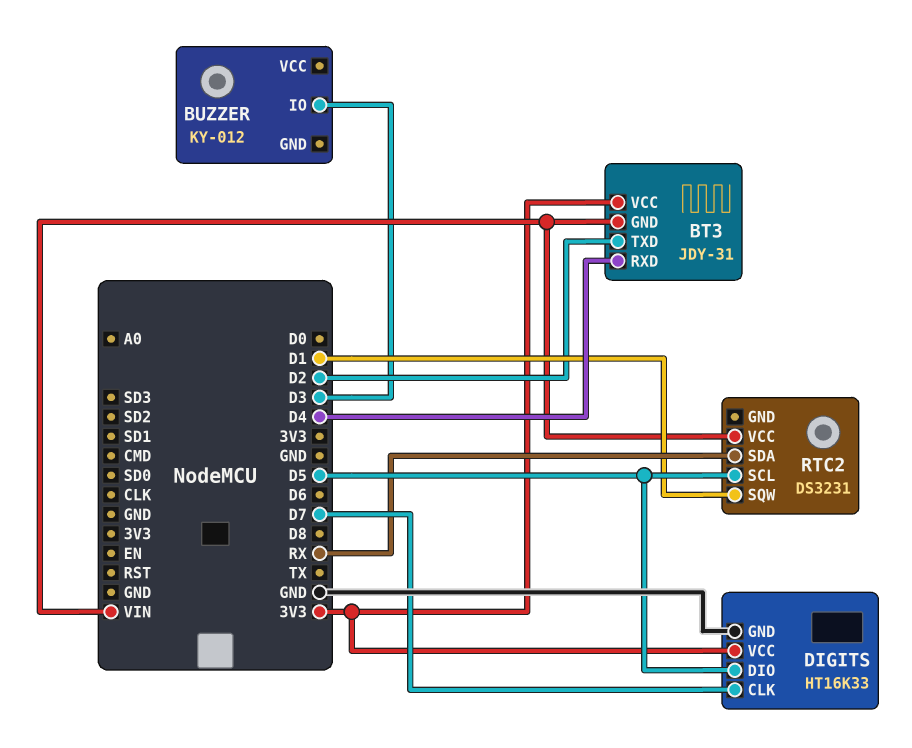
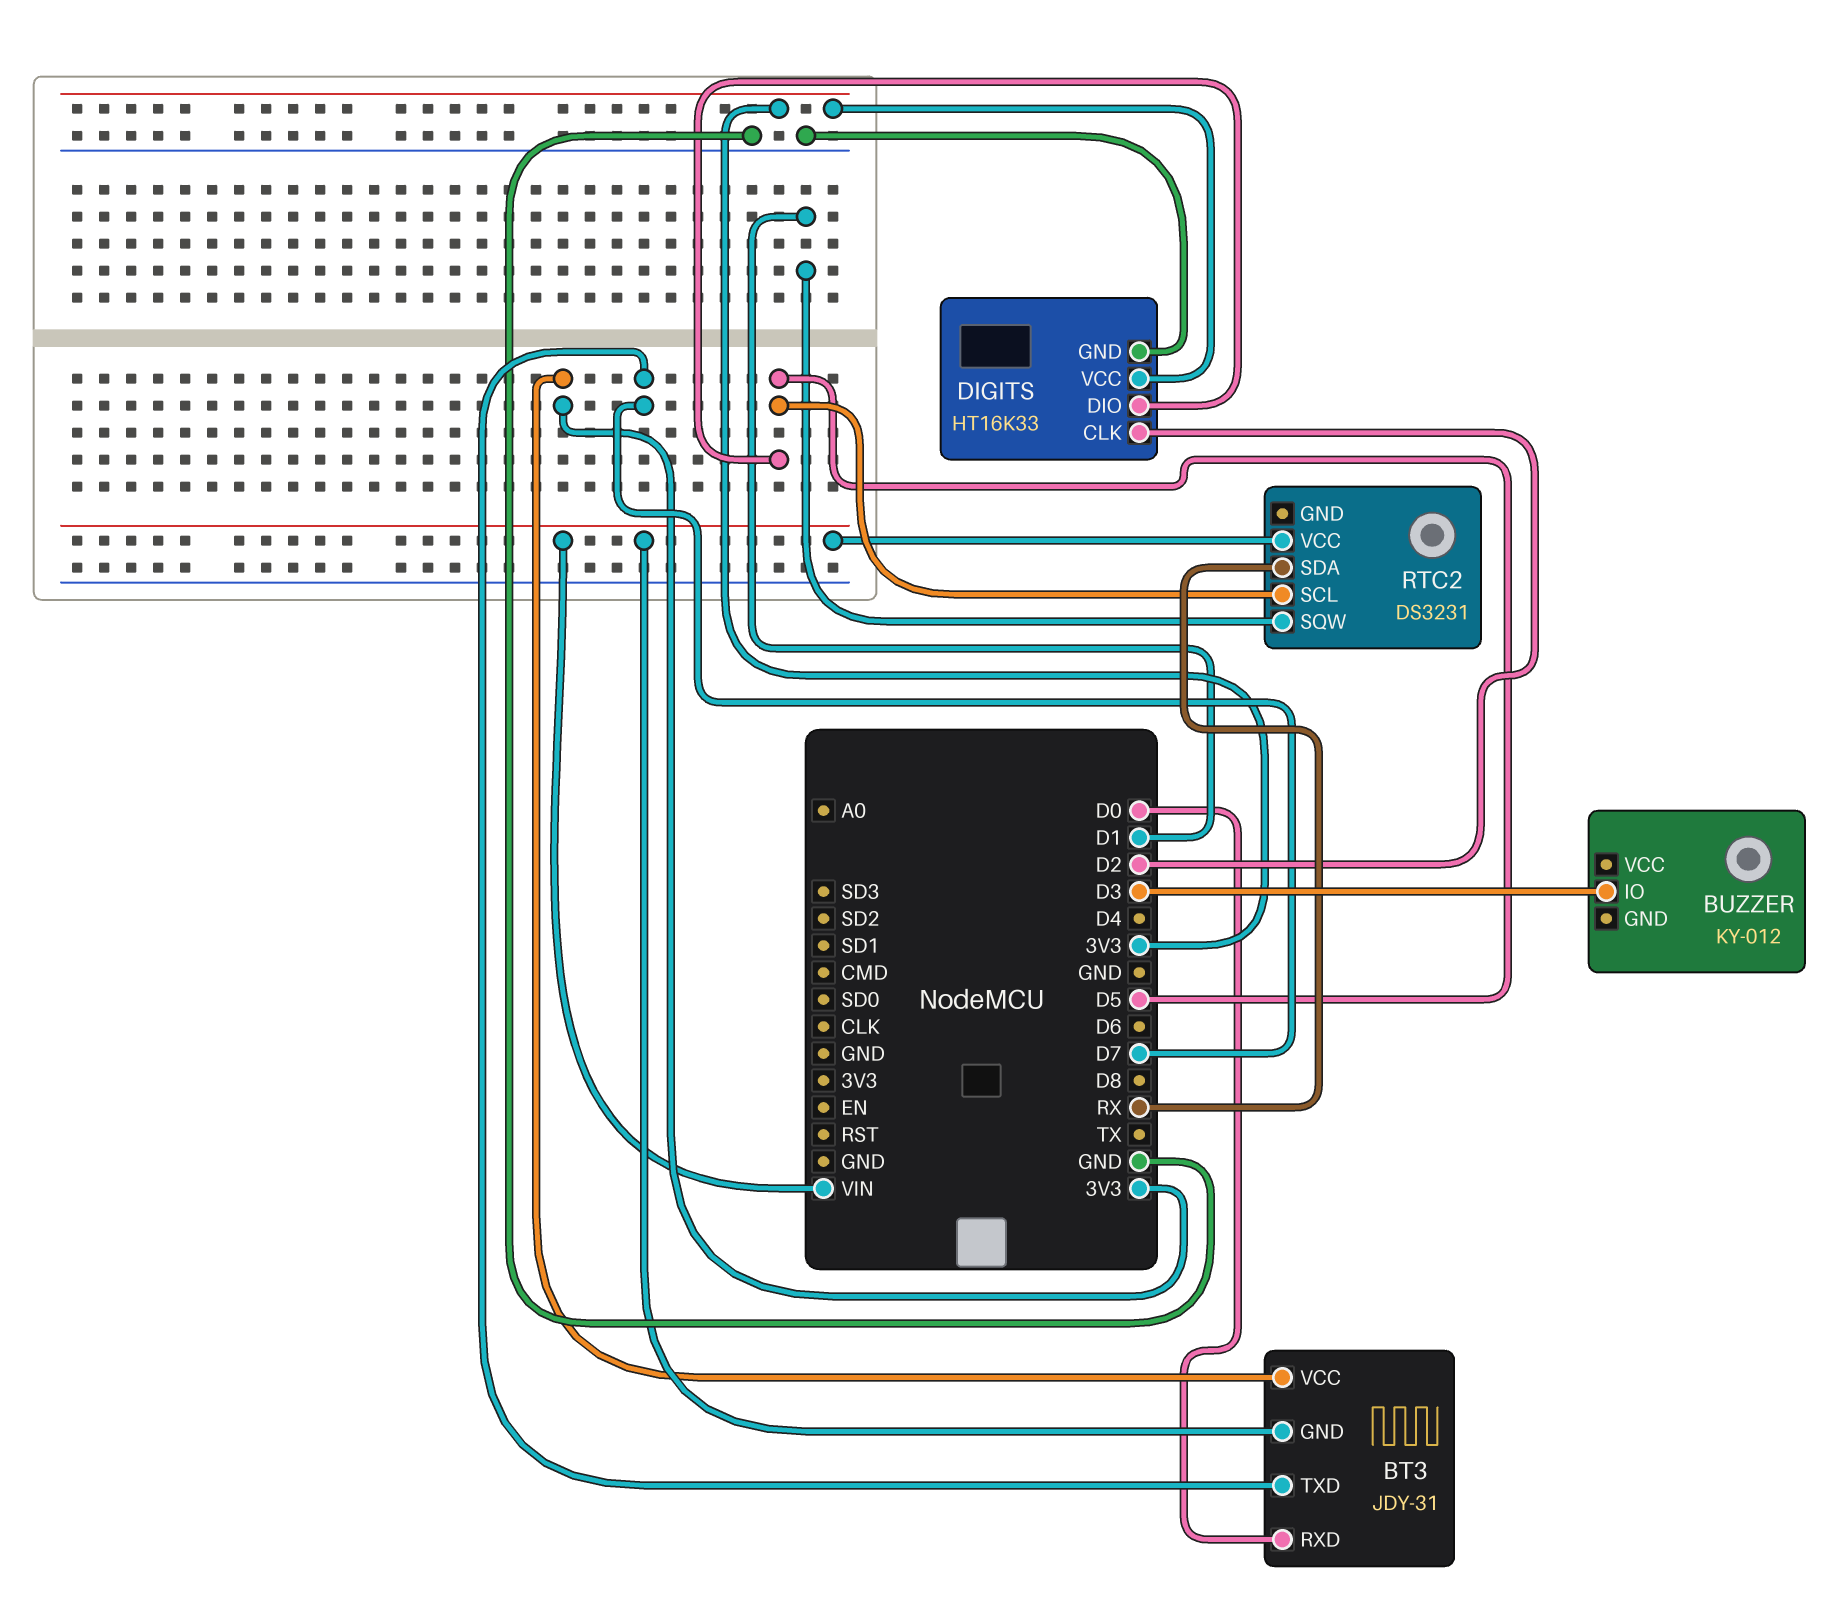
BT3 pin RXD: D4 -> D0
BT3 pin TXD: D2 -> D7
DIGITS pin CLK: D7 -> D2

